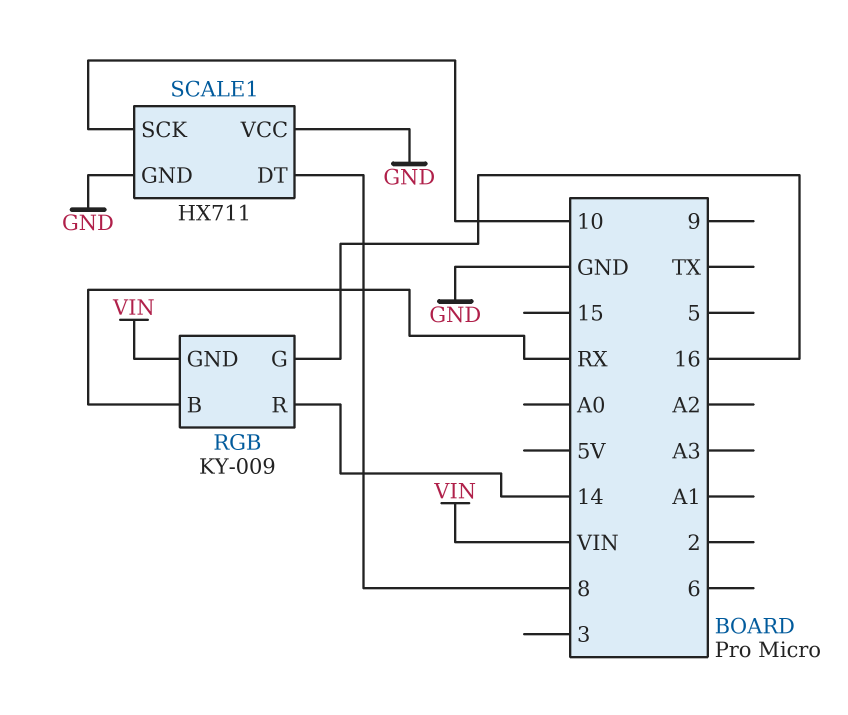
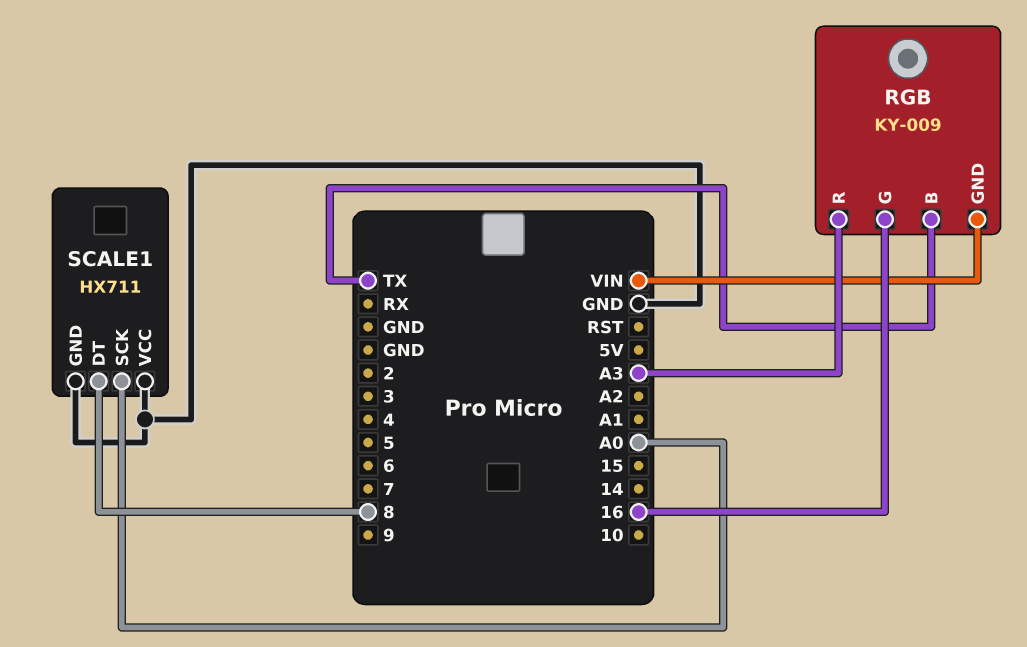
RGB pin B: RX -> TX
RGB pin R: 14 -> A3
SCALE1 pin SCK: 10 -> A0

